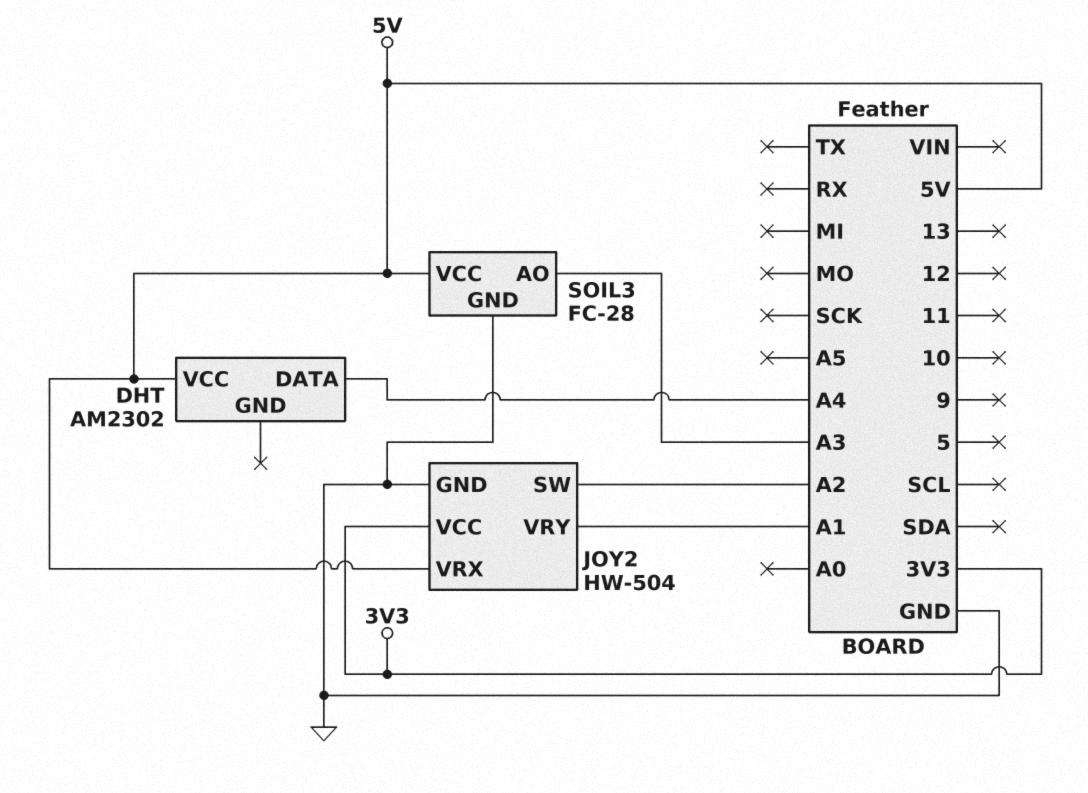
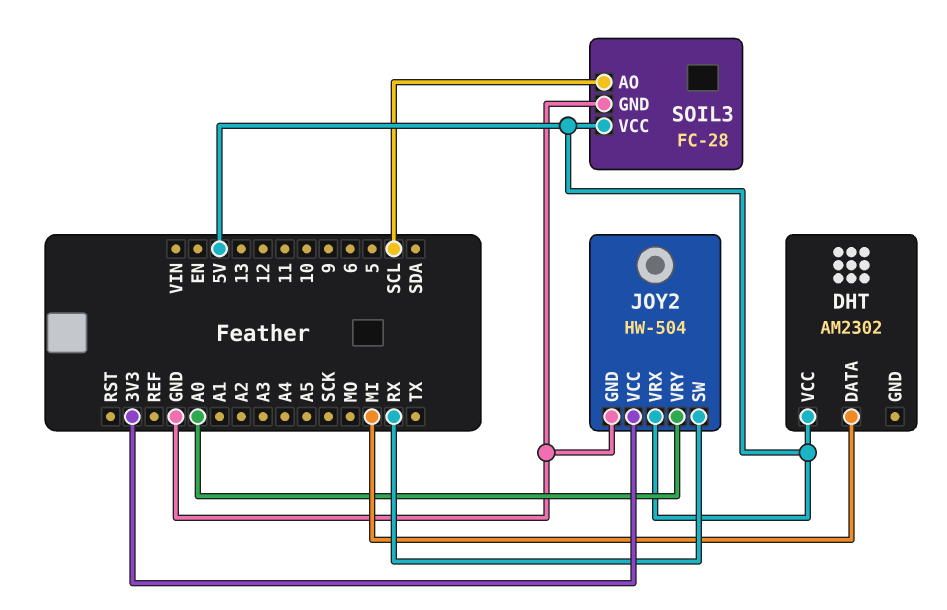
DHT pin DATA: A4 -> MI
JOY2 pin SW: A2 -> RX
JOY2 pin VRY: A1 -> A0
SOIL3 pin AO: A3 -> SCL

